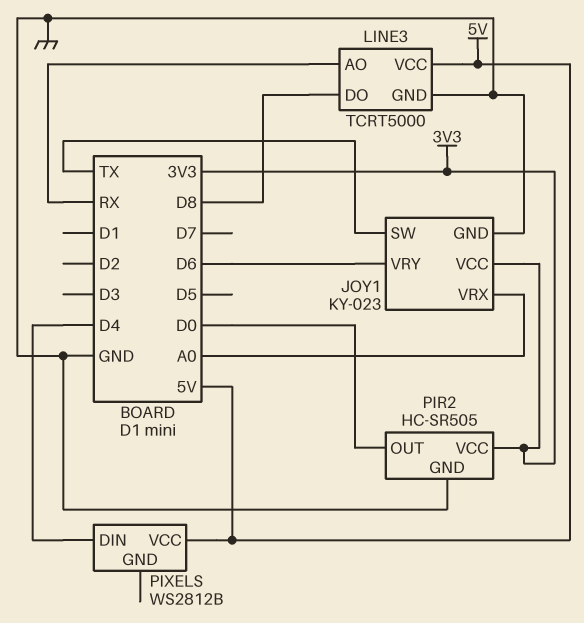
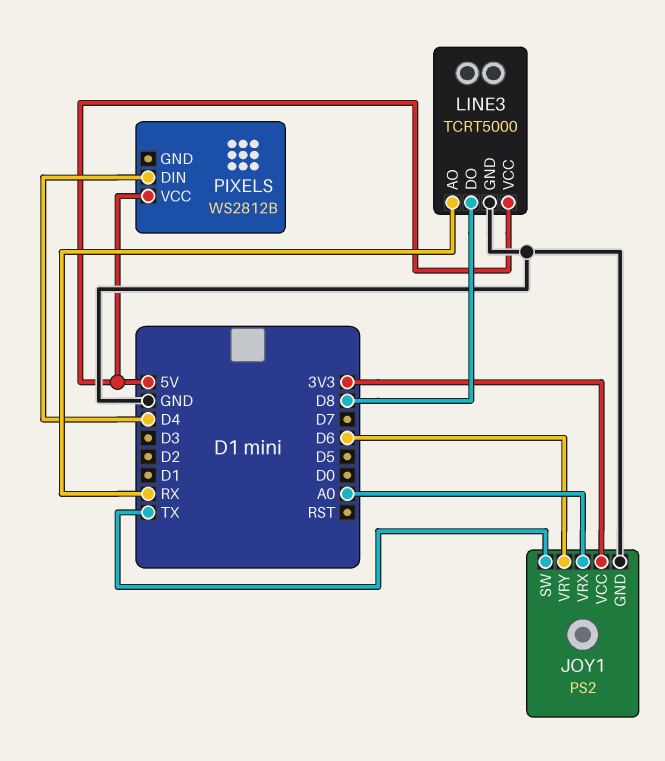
JOY1: KY-023 -> PS2
PIR2: HC-SR505 -> none
PIR2 pin GND: GND -> none
PIR2 pin OUT: D0 -> none
PIR2 pin VCC: 3V3 -> none

